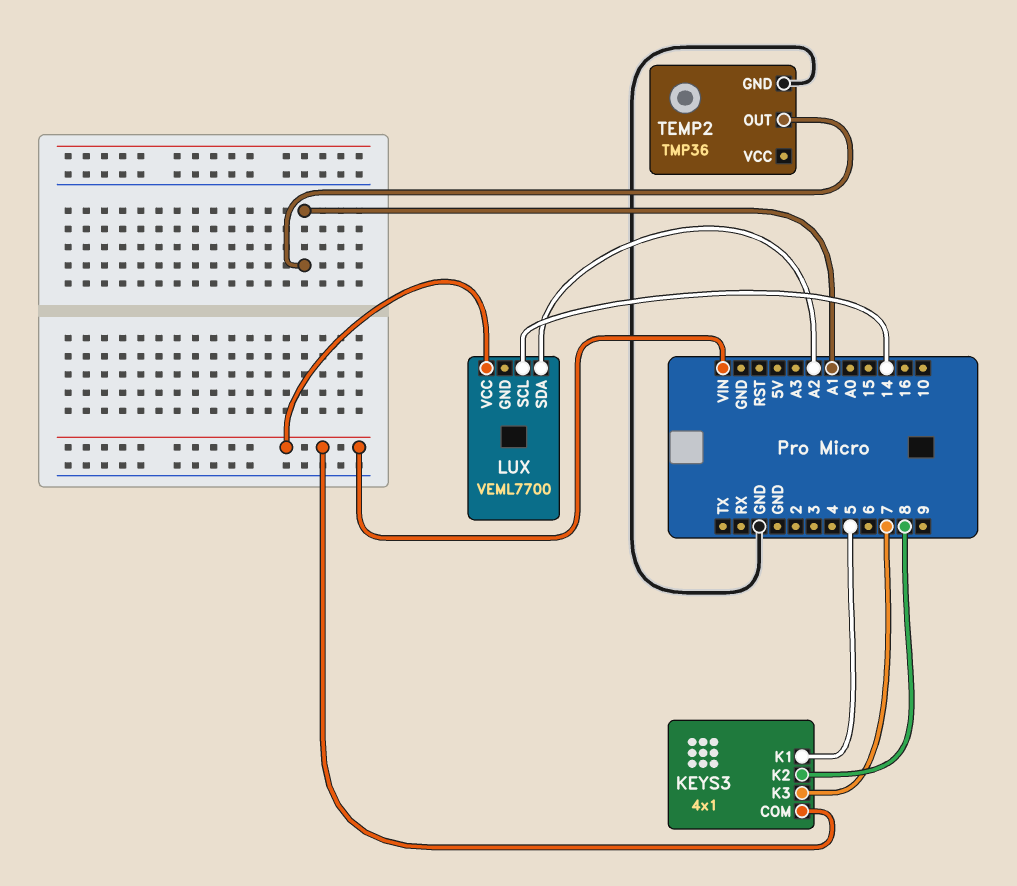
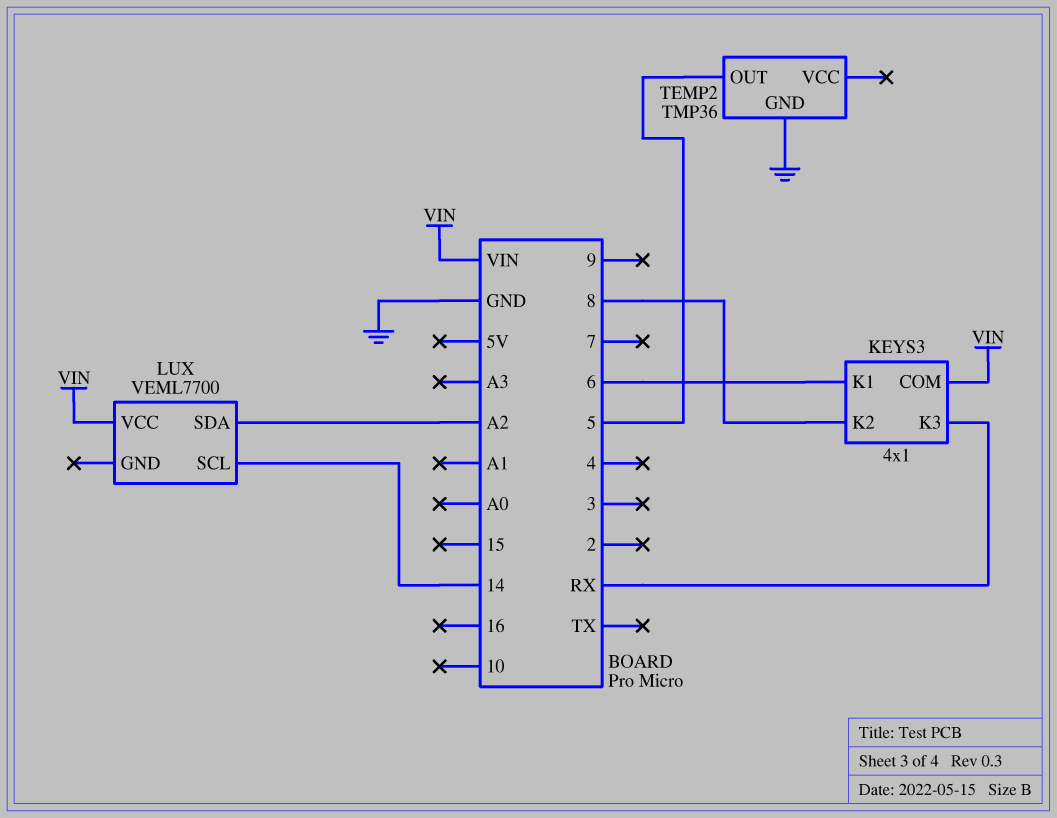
KEYS3 pin K1: 5 -> 6
KEYS3 pin K3: 7 -> RX
TEMP2 pin OUT: A1 -> 5

